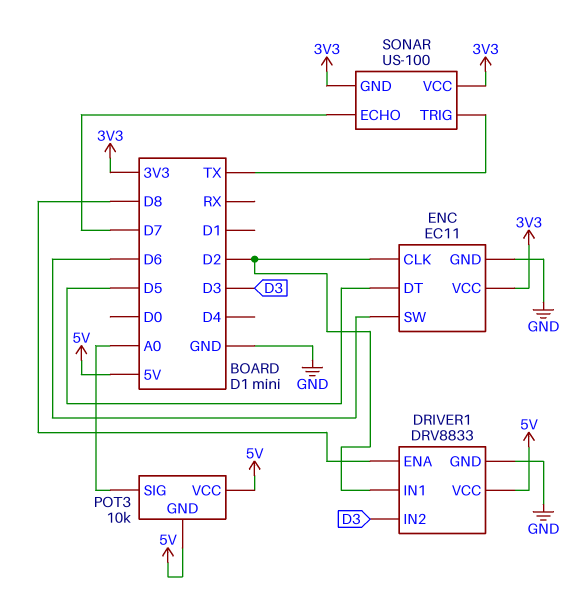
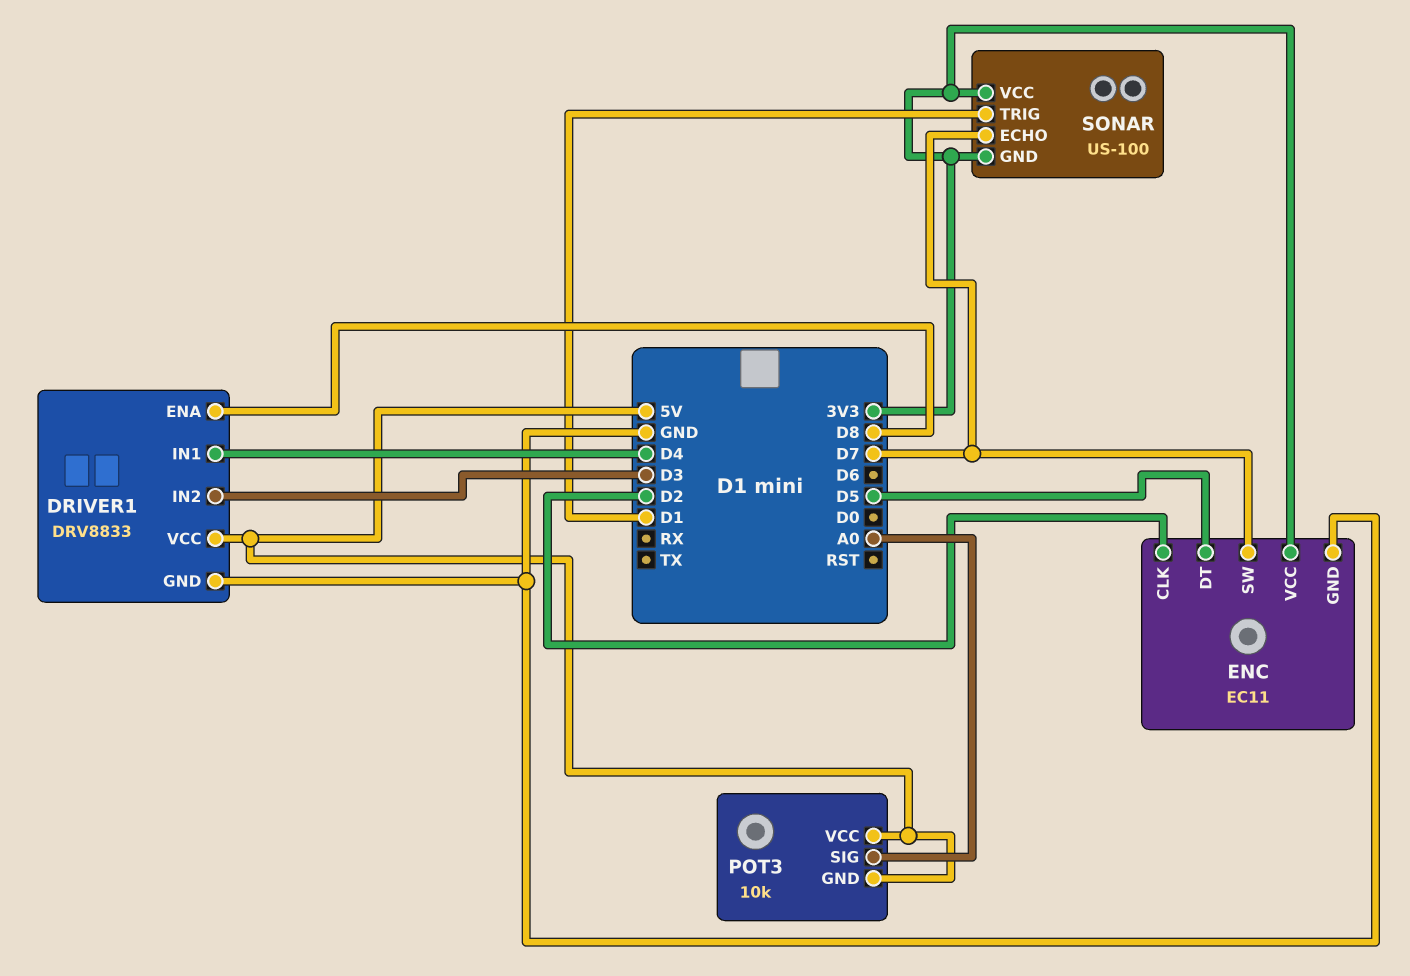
DRIVER1 pin IN1: D2 -> D4
ENC pin SW: D6 -> D7
SONAR pin TRIG: TX -> D1

